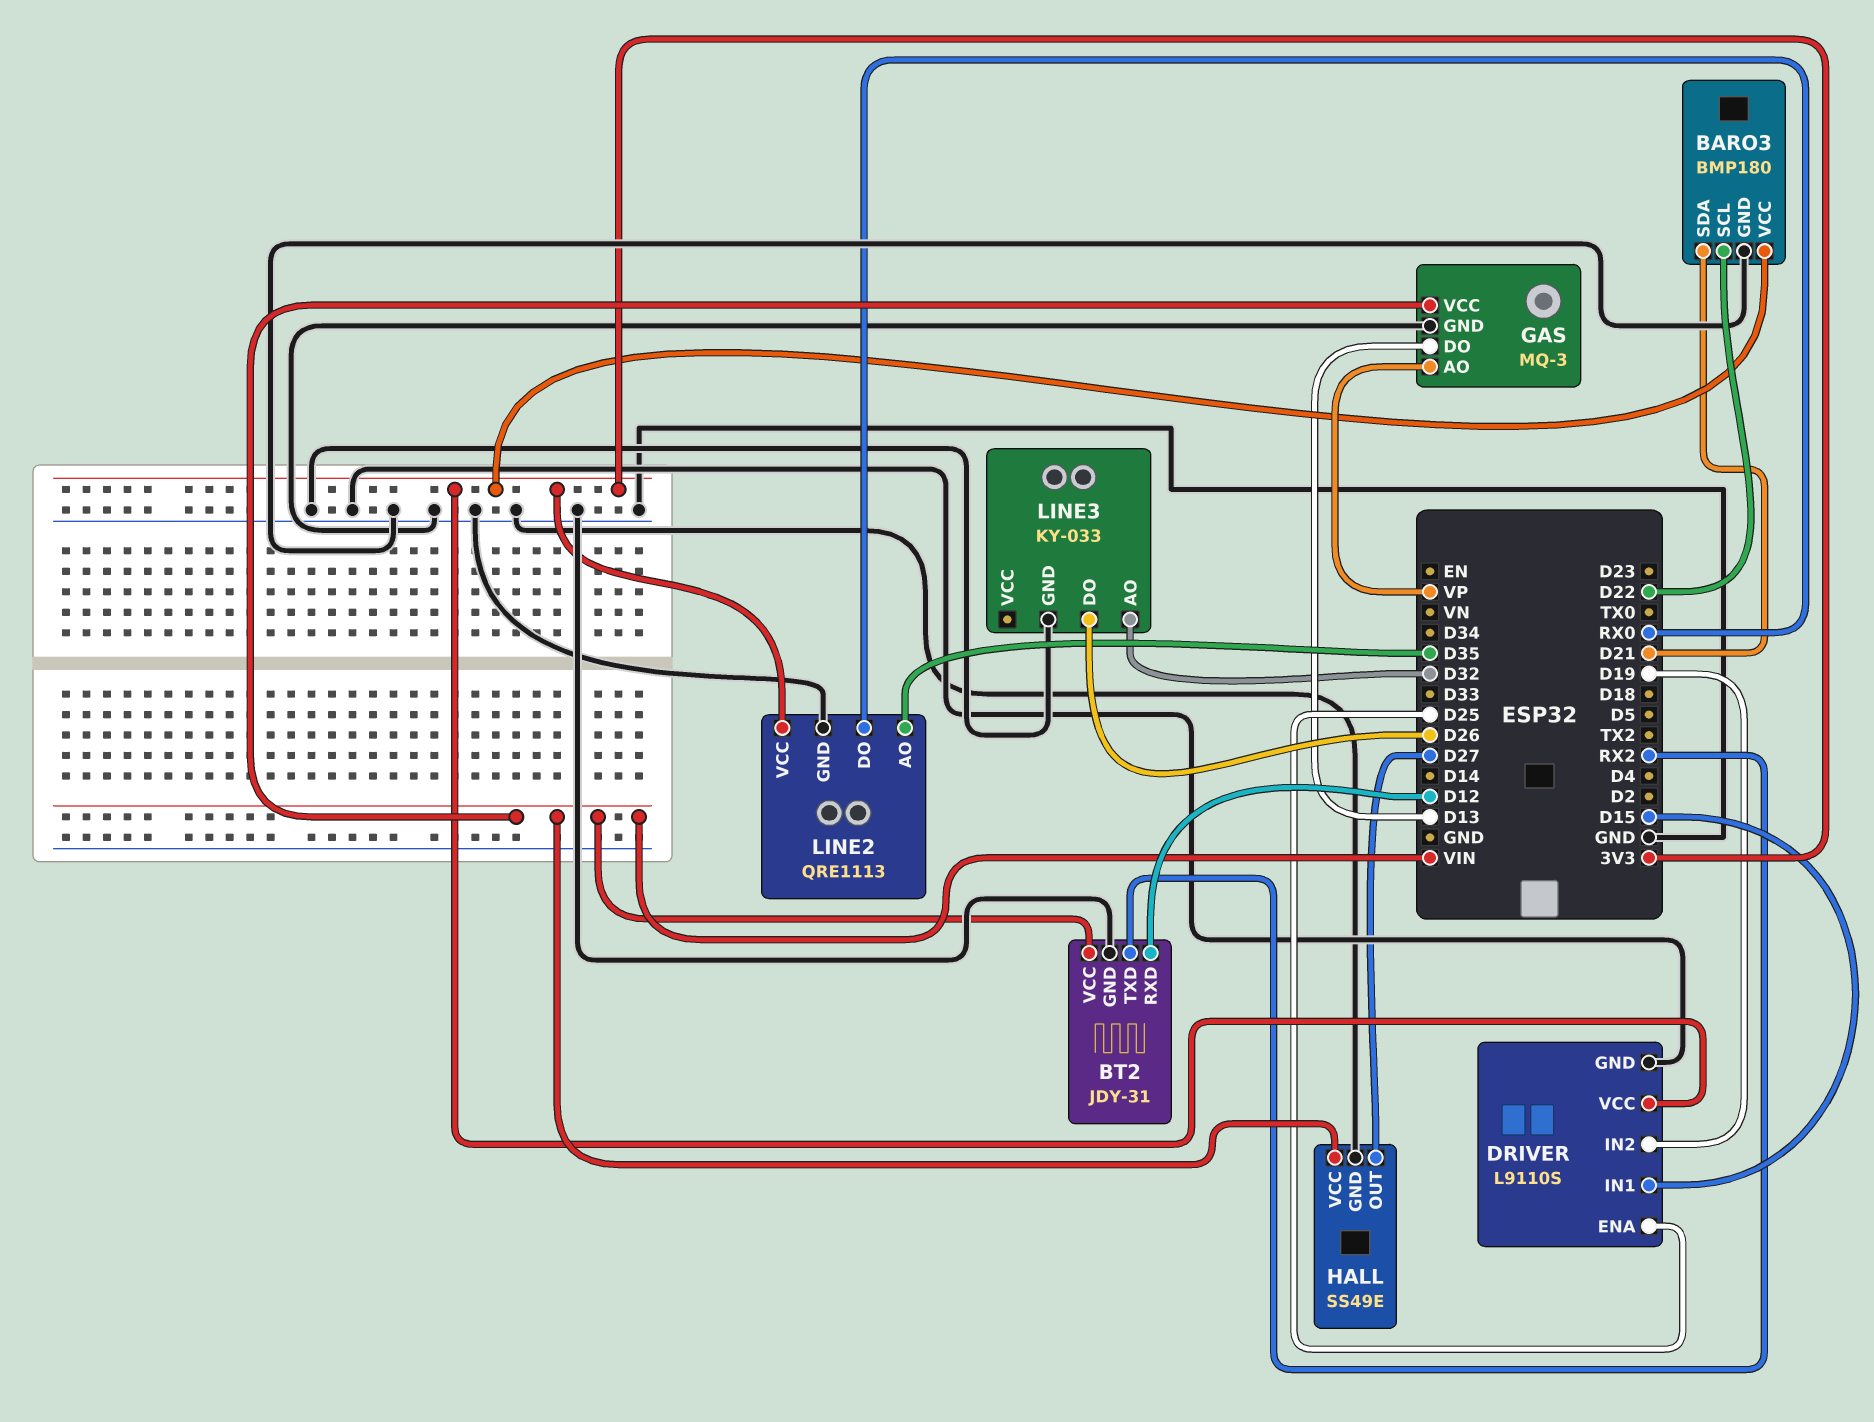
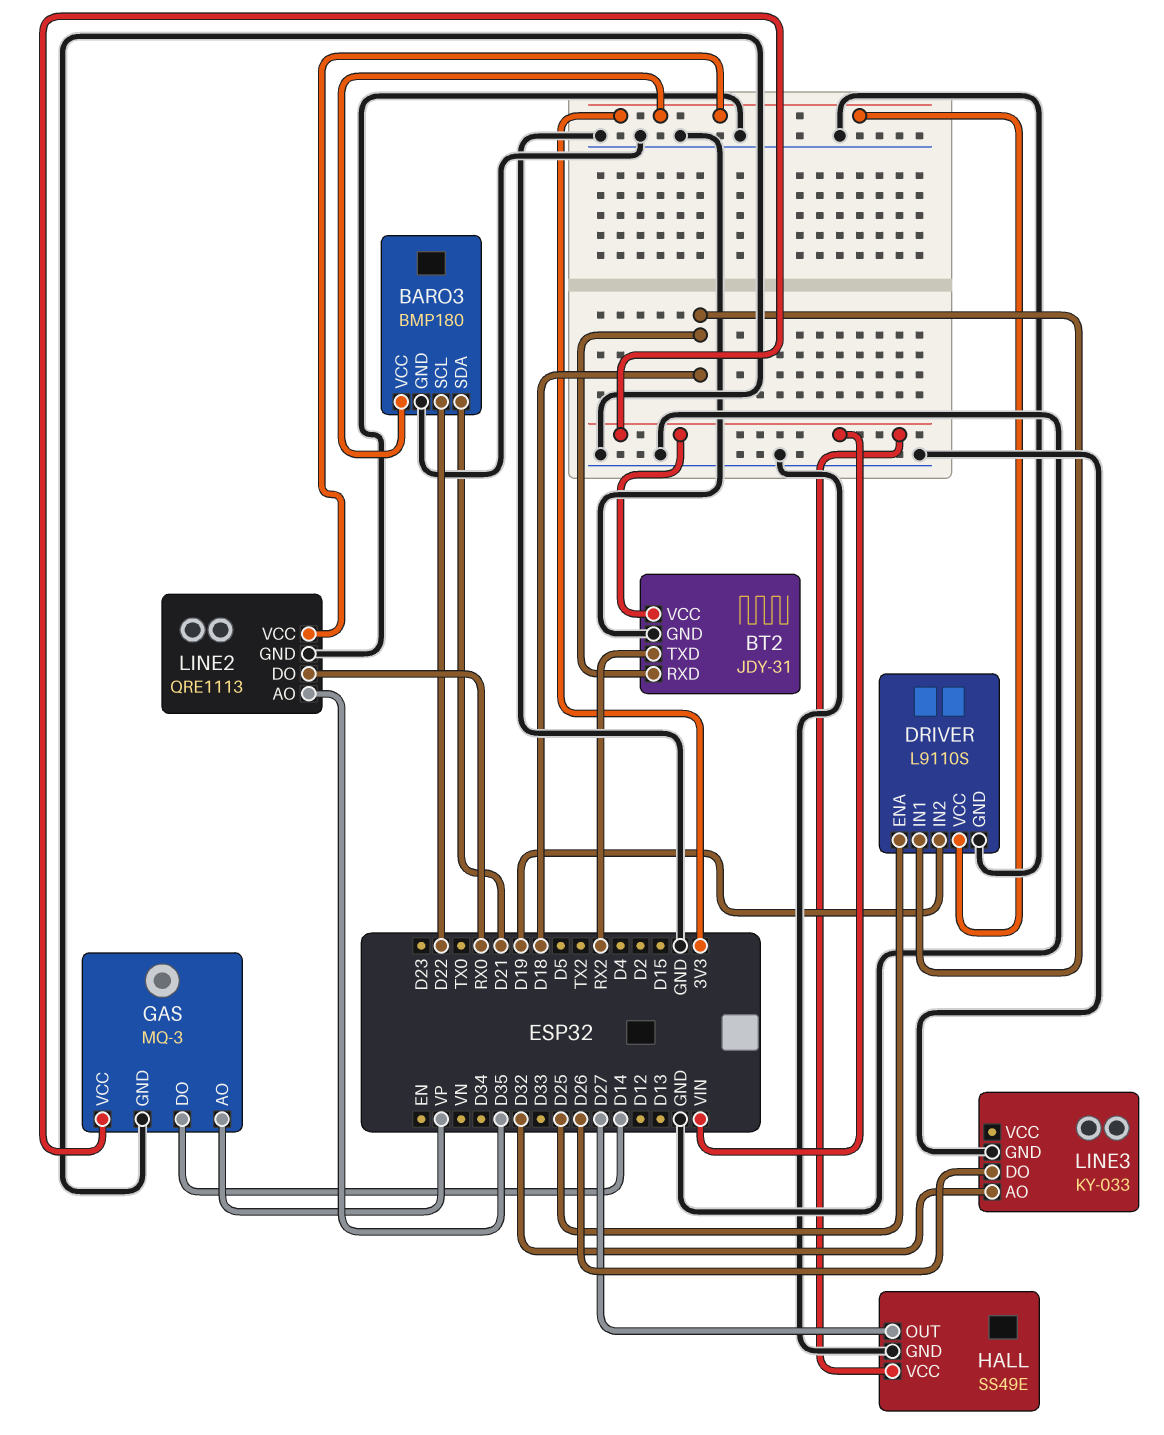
BT2 pin RXD: D12 -> D18
DRIVER pin IN1: D15 -> D18
GAS pin DO: D13 -> D14

